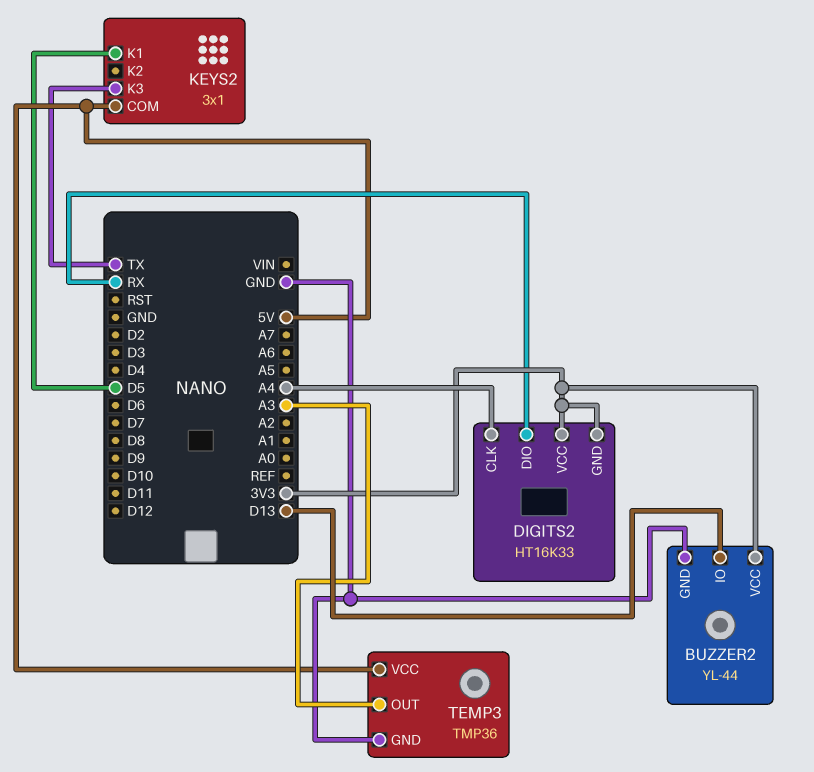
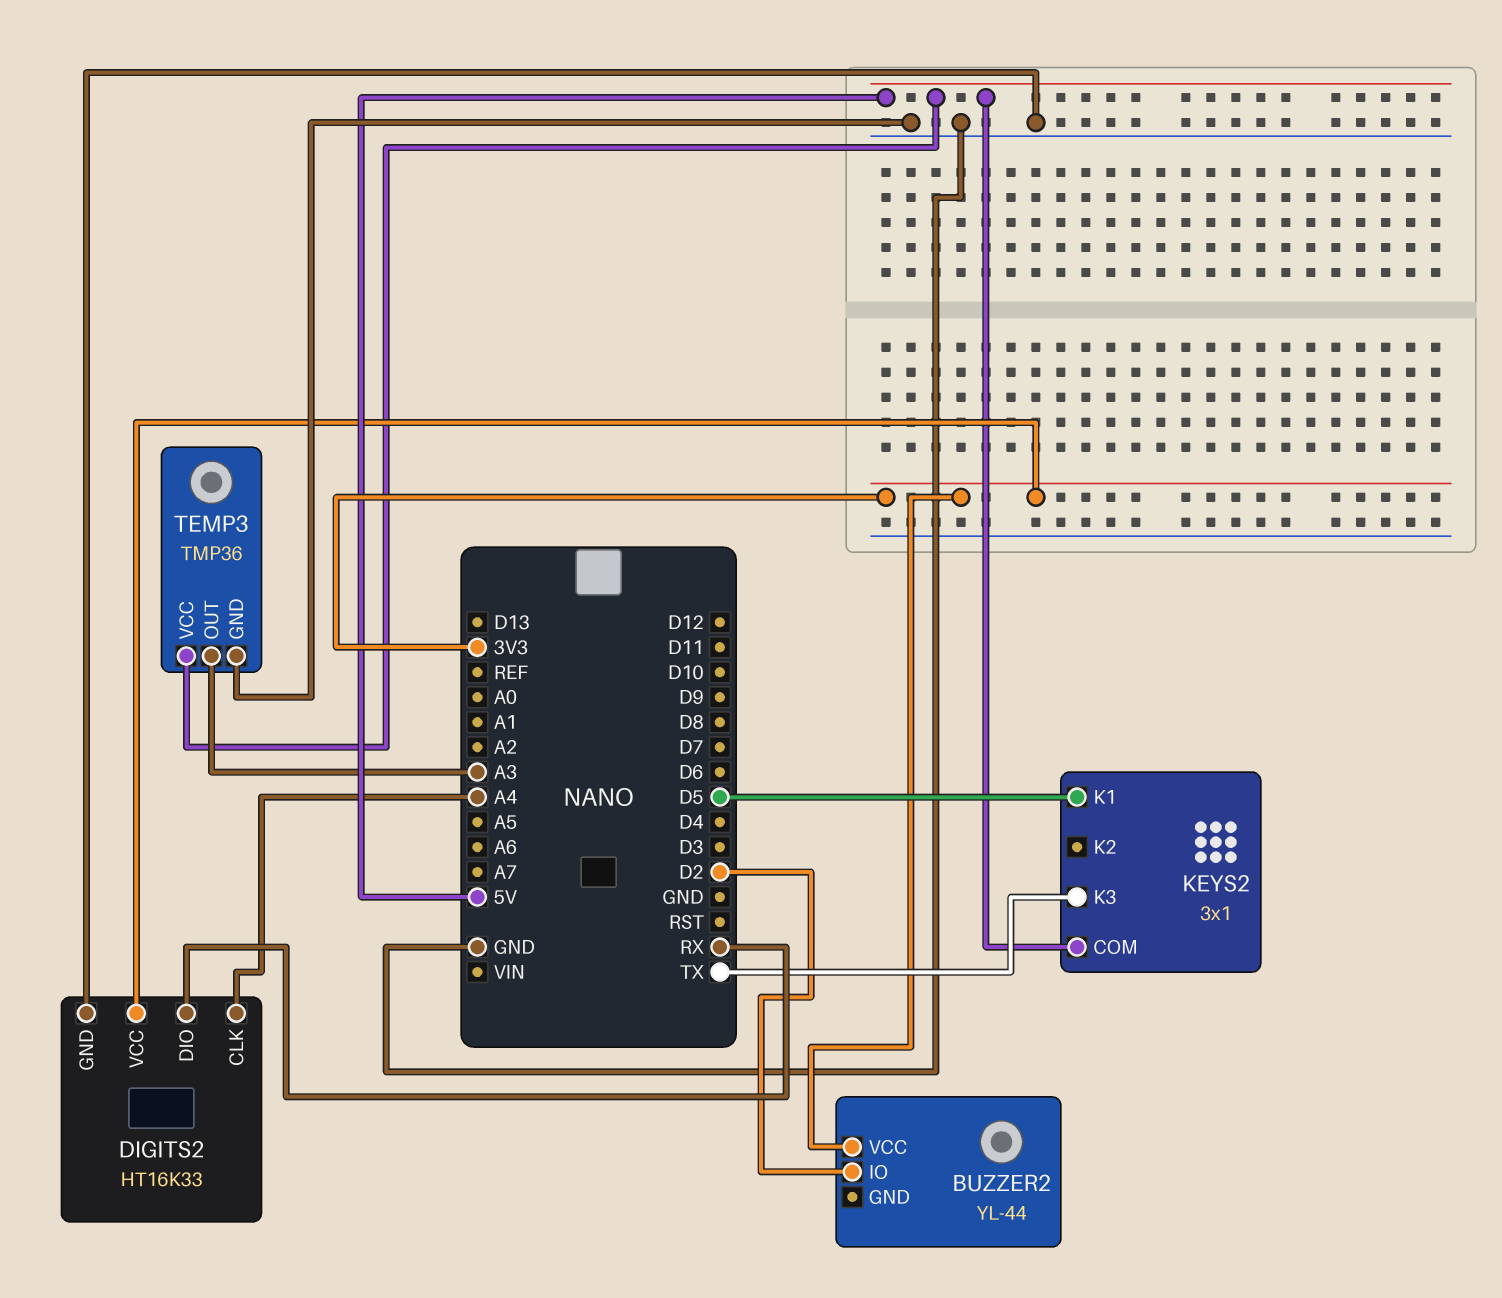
BUZZER2 pin GND: GND -> none
BUZZER2 pin IO: D13 -> D2
DIGITS2 pin GND: 3V3 -> GND

